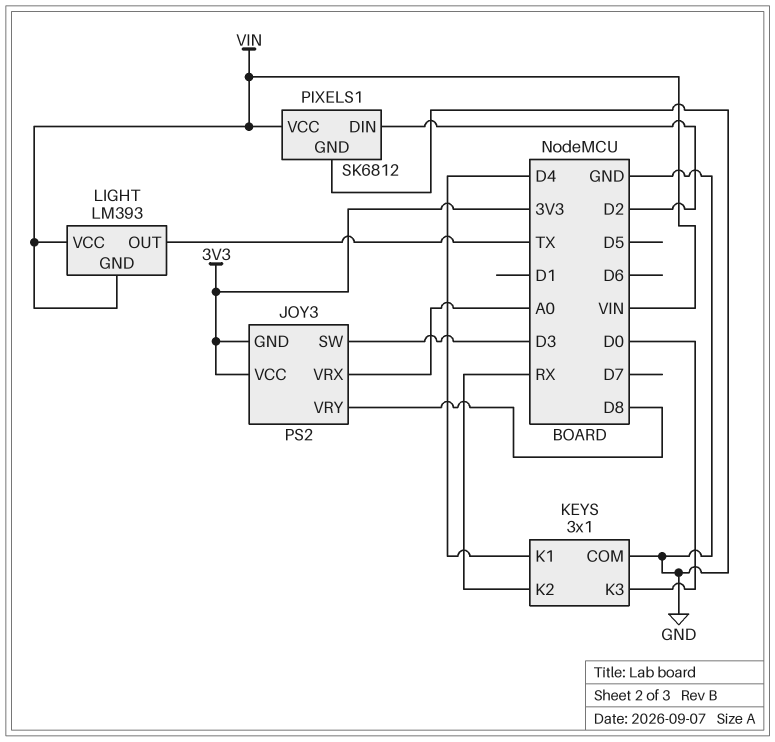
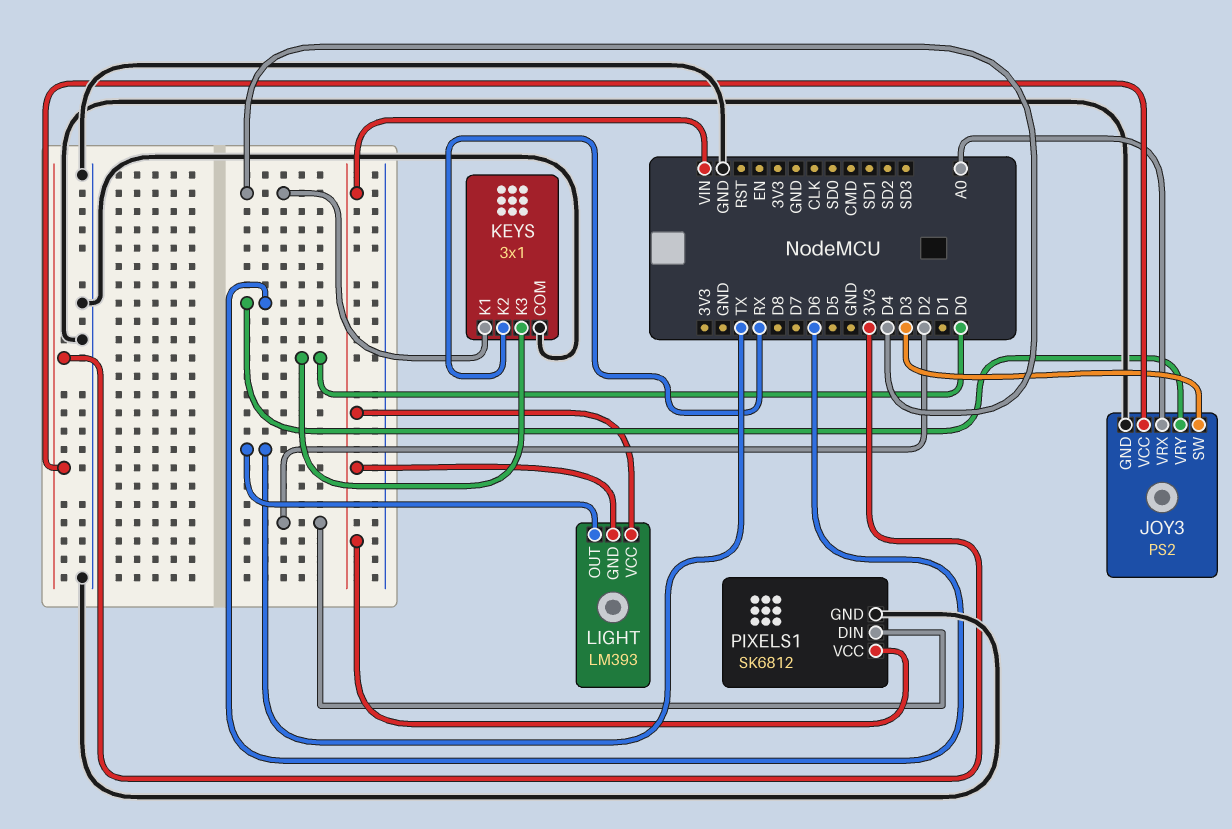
JOY3 pin GND: 3V3 -> GND
JOY3 pin VRY: D8 -> D6

